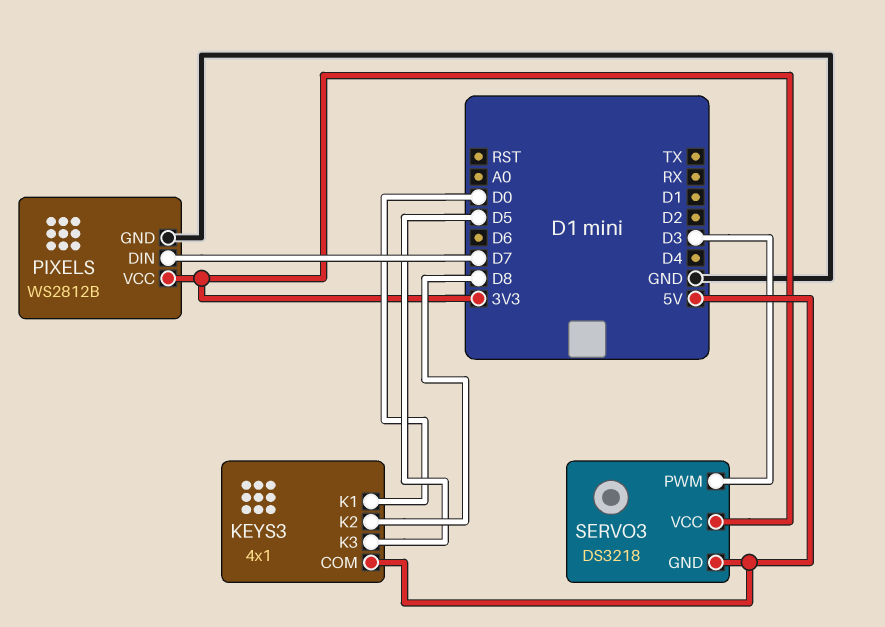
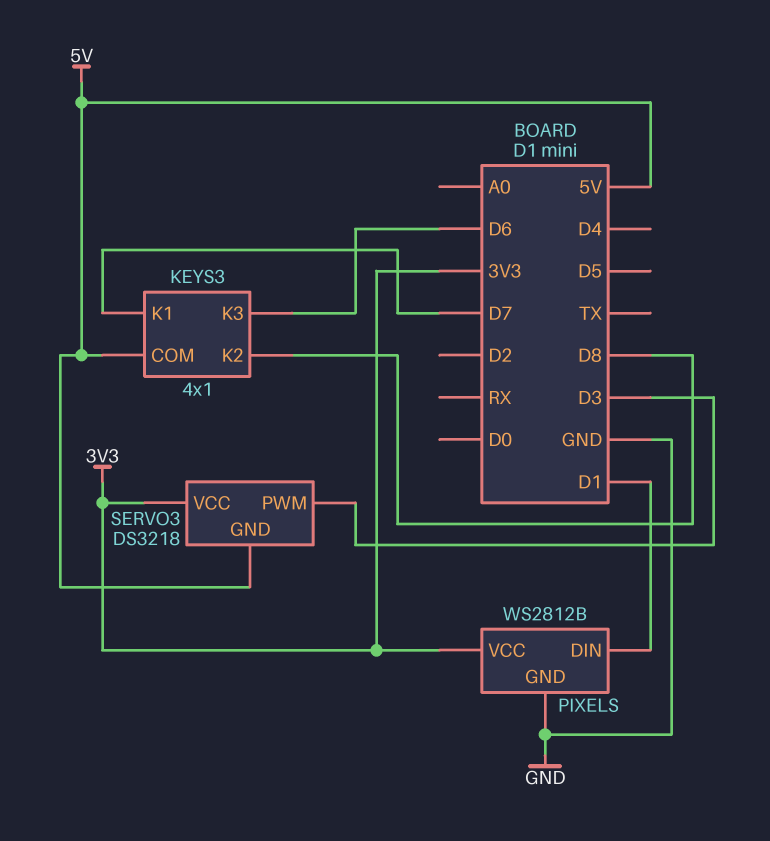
KEYS3 pin K1: D0 -> D7
KEYS3 pin K3: D5 -> D6
PIXELS pin DIN: D7 -> D1

